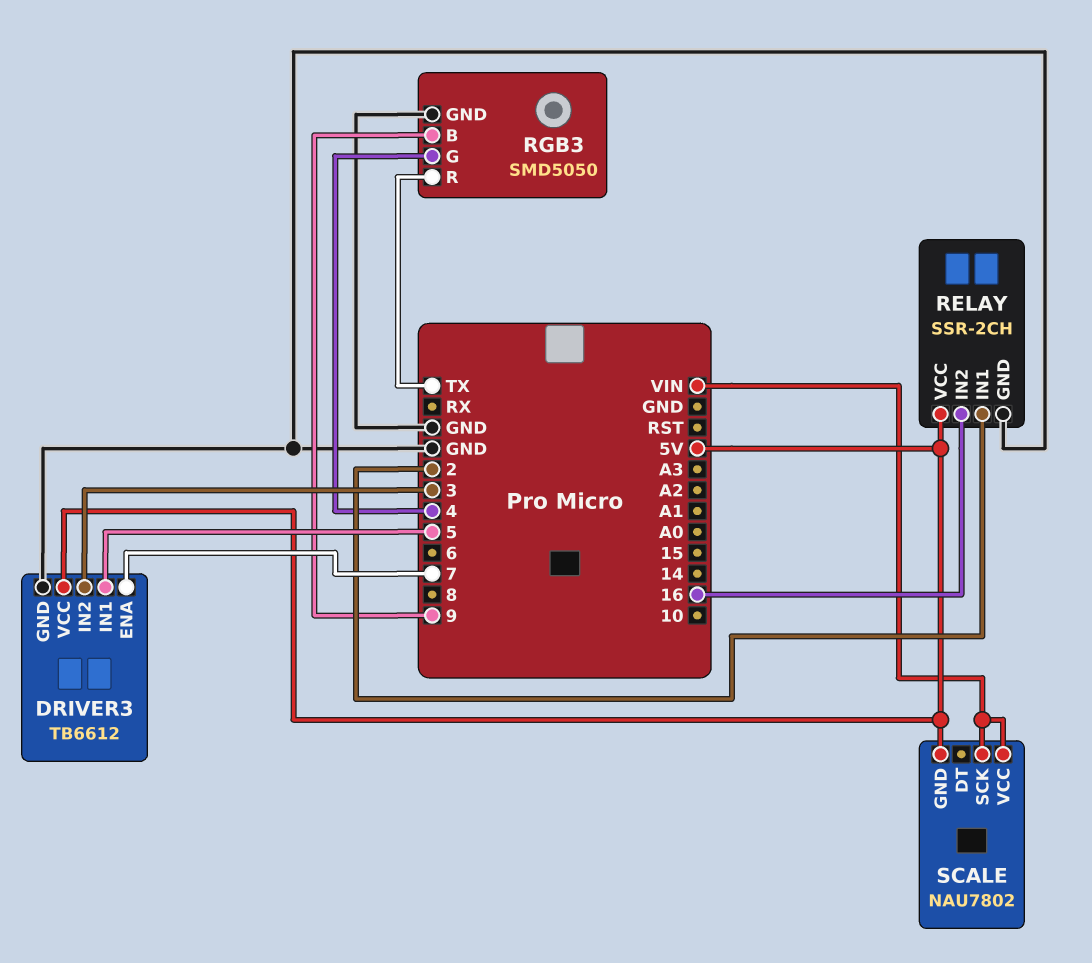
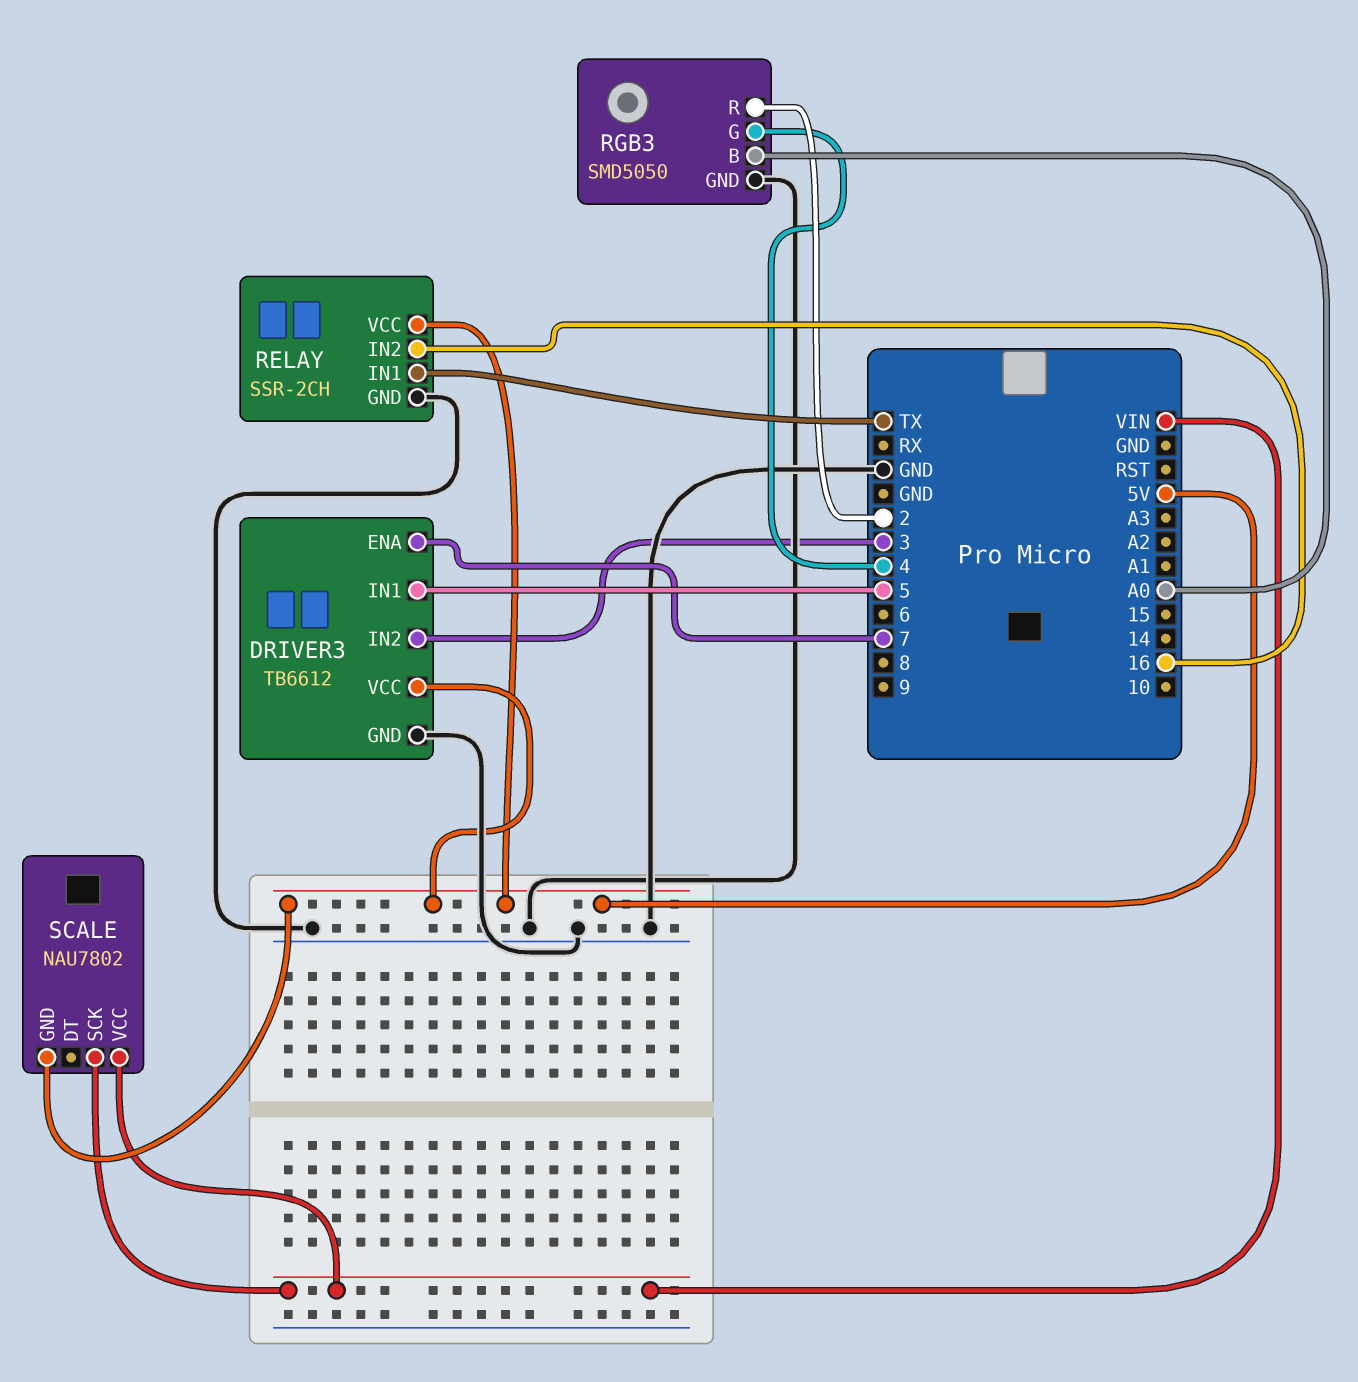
RELAY pin IN1: 2 -> TX
RGB3 pin B: 9 -> A0
RGB3 pin R: TX -> 2

